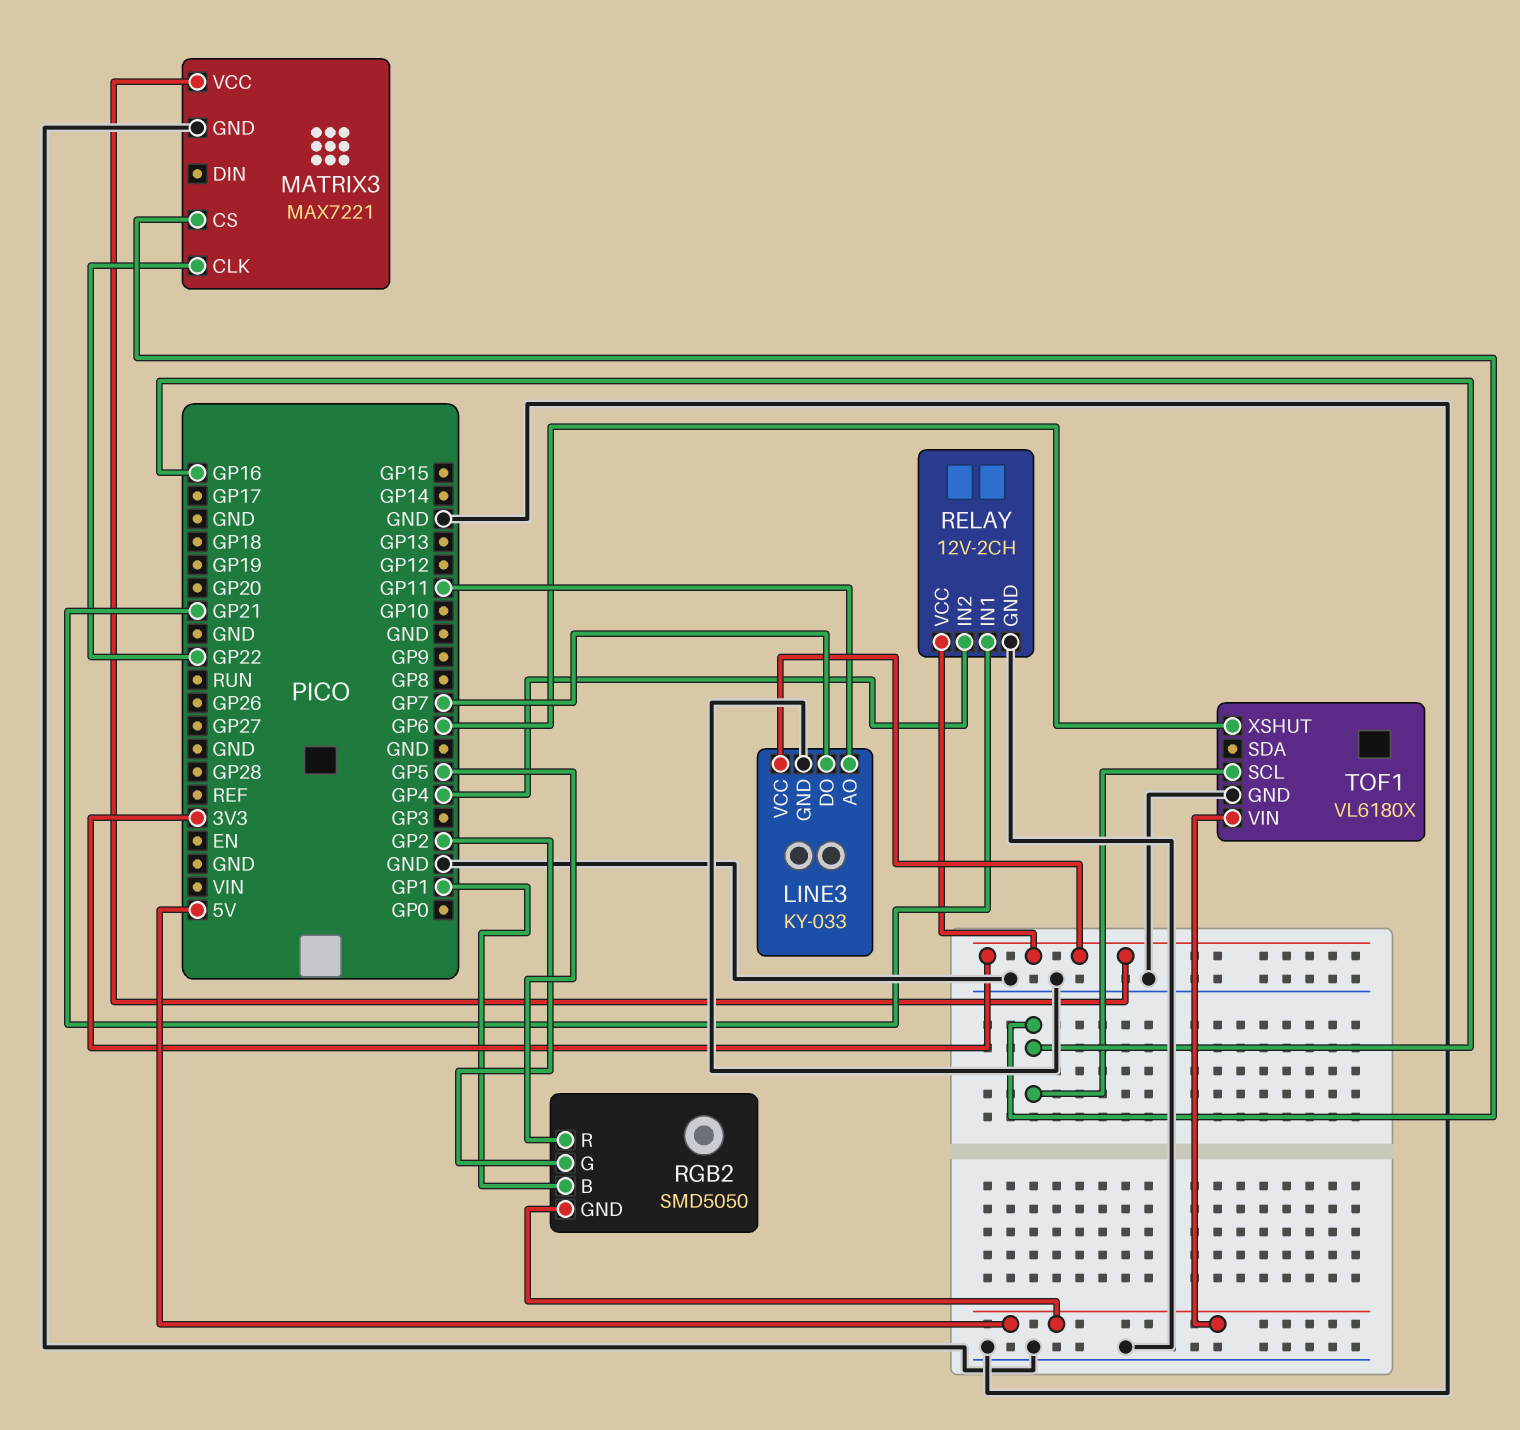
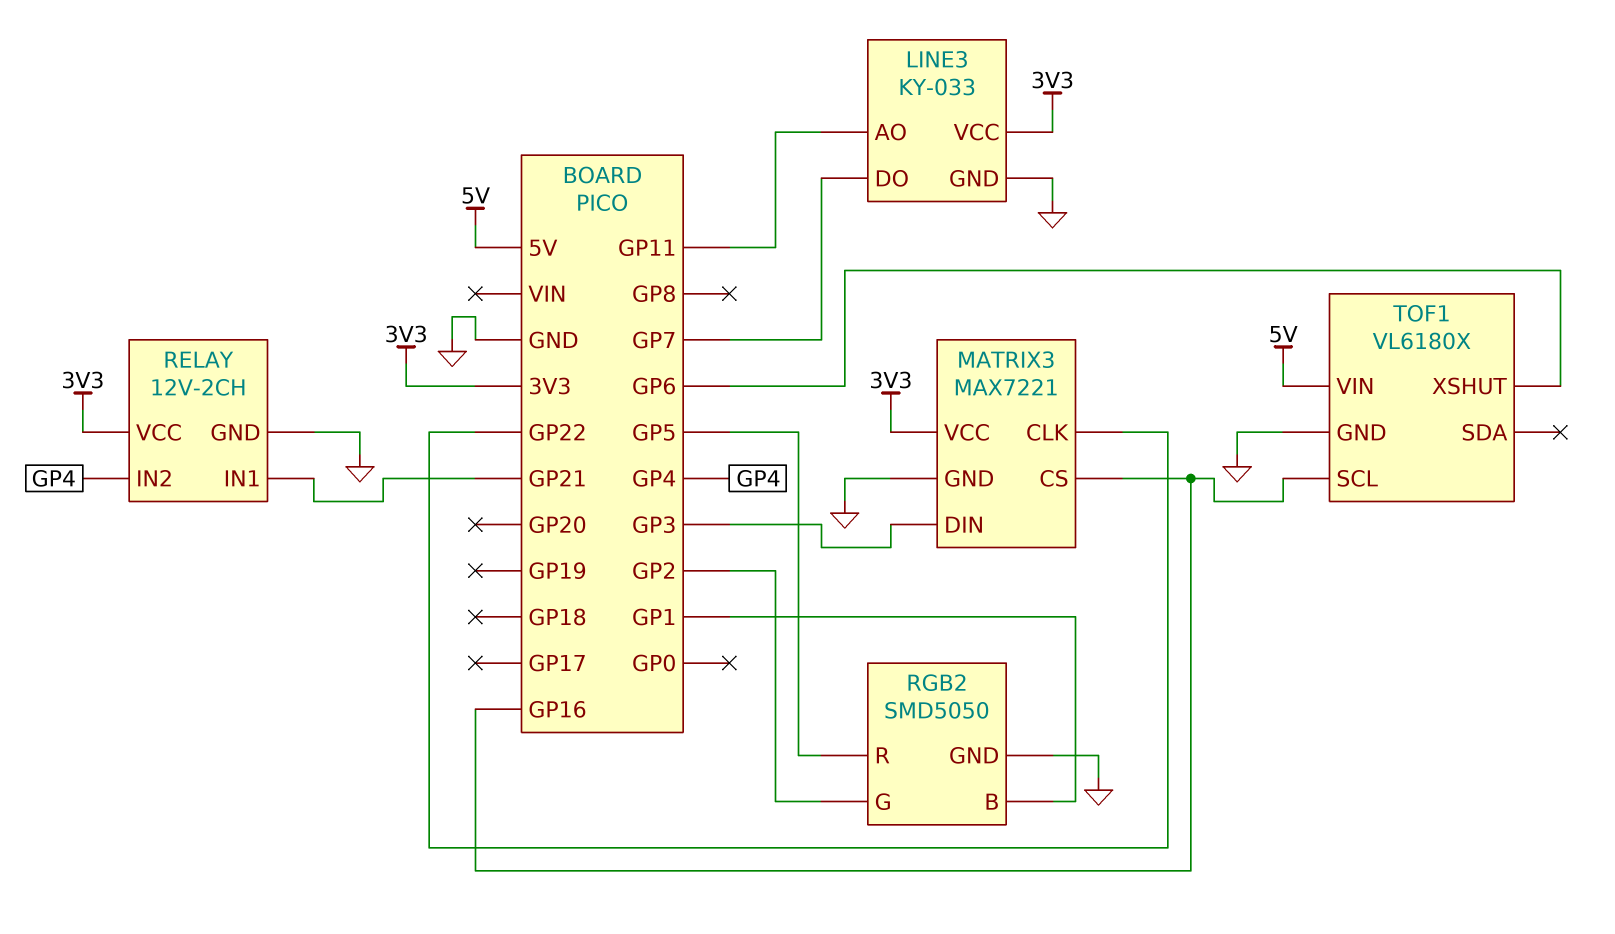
MATRIX3 pin DIN: none -> GP3
RGB2 pin GND: 5V -> GND

